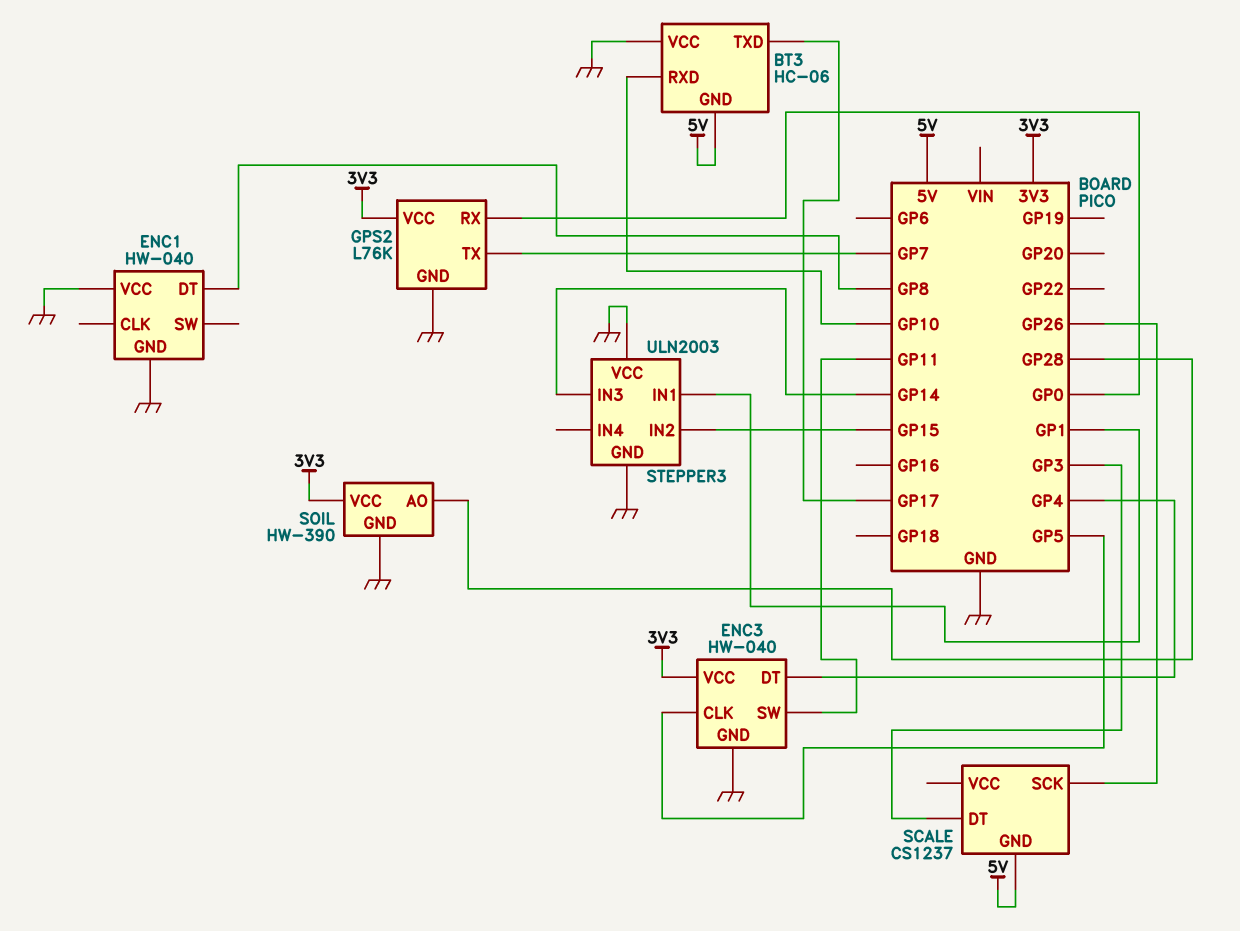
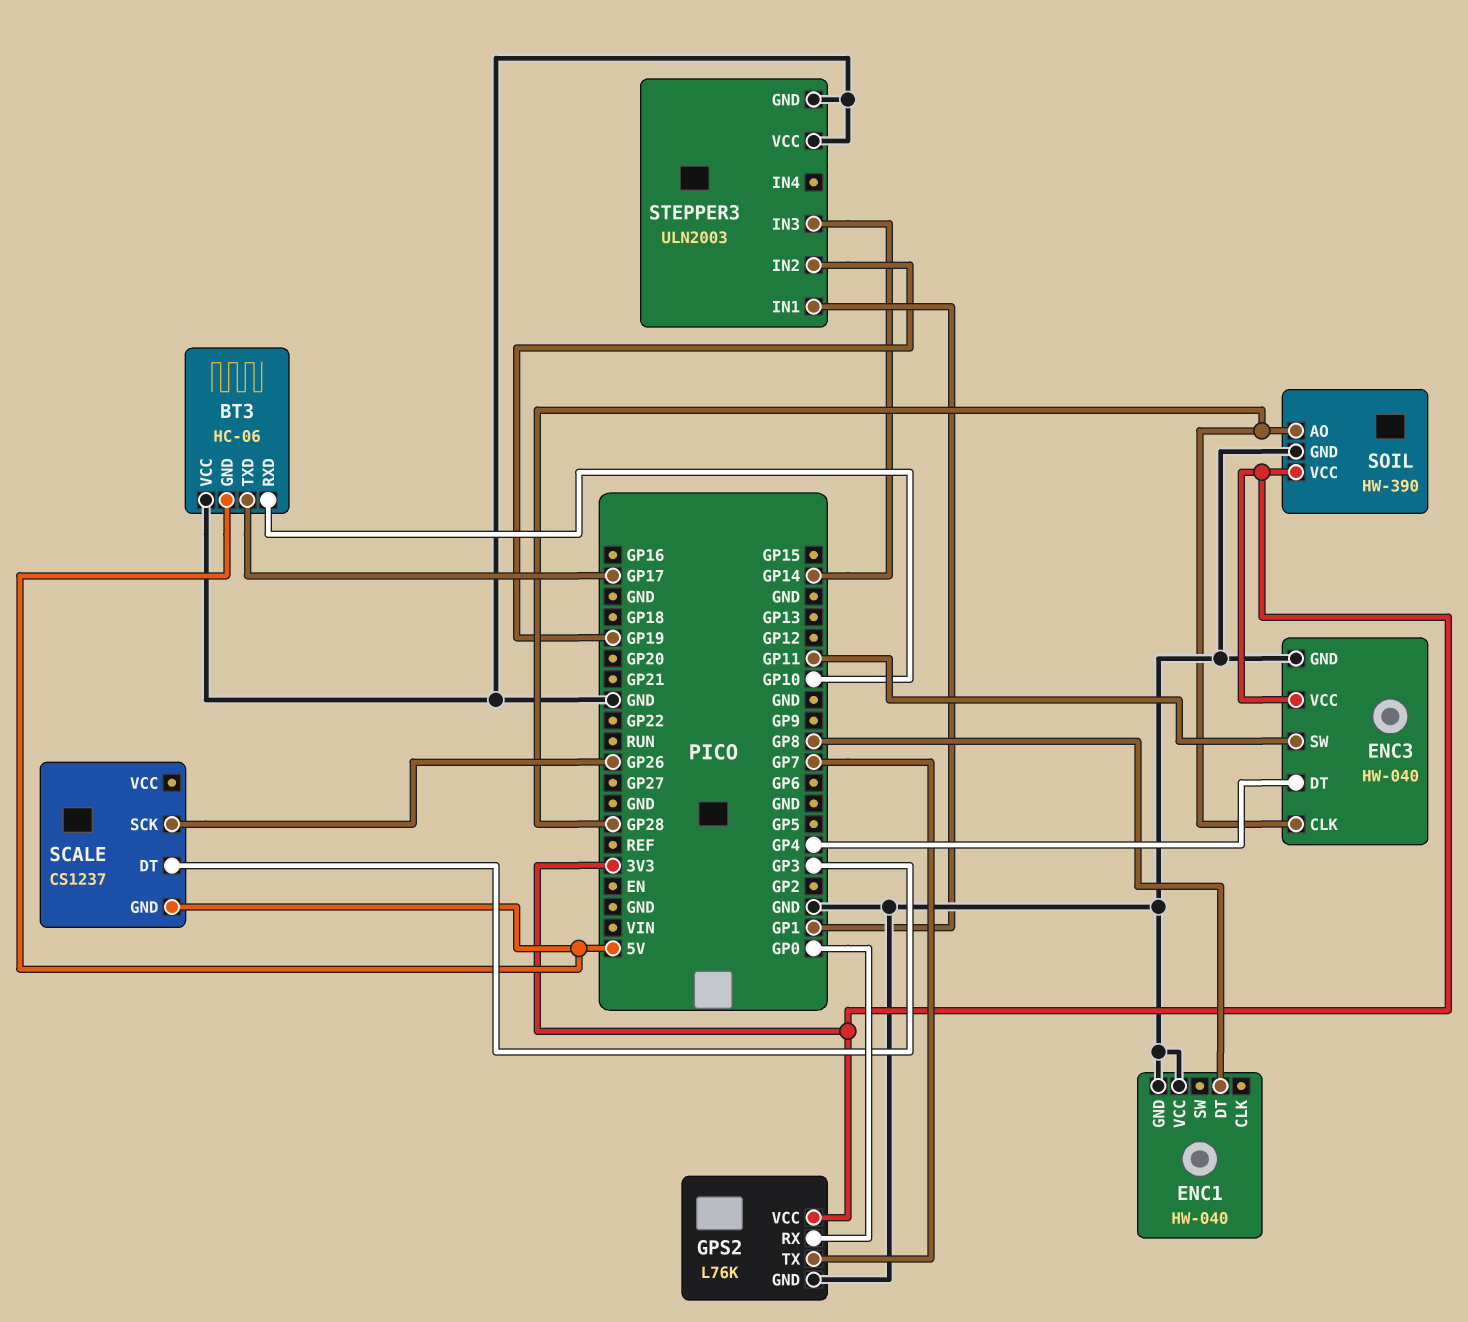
ENC3 pin CLK: GP5 -> GP28
STEPPER3 pin IN2: GP15 -> GP19

